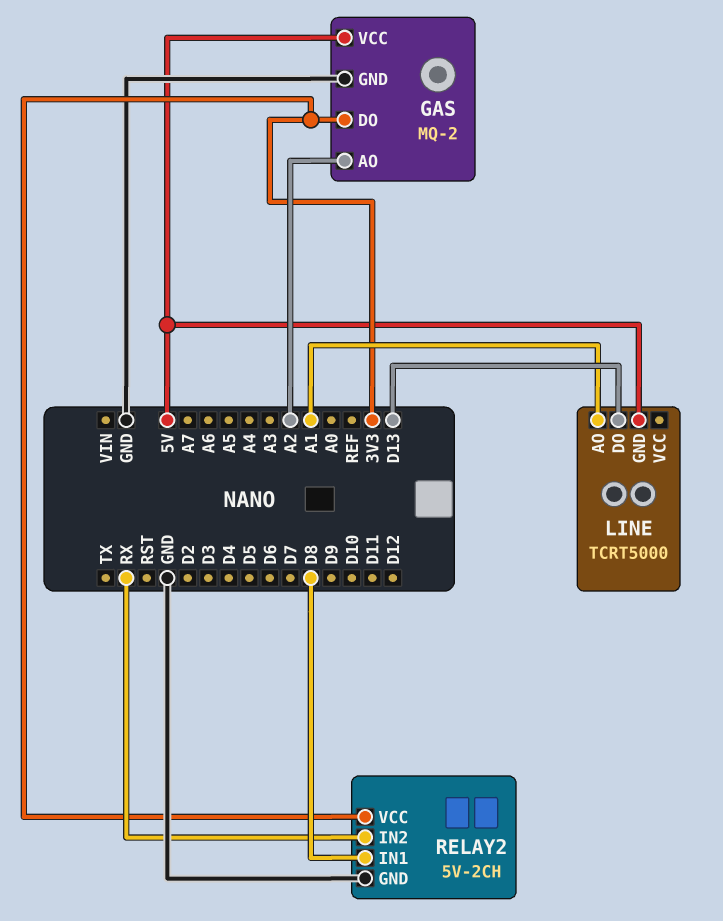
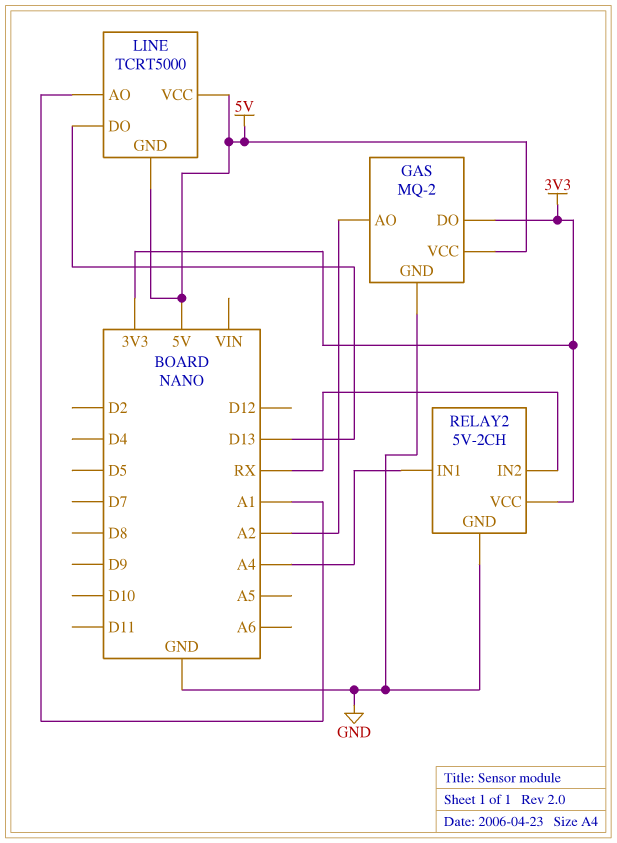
LINE pin VCC: none -> 5V
RELAY2 pin IN1: D8 -> A4

